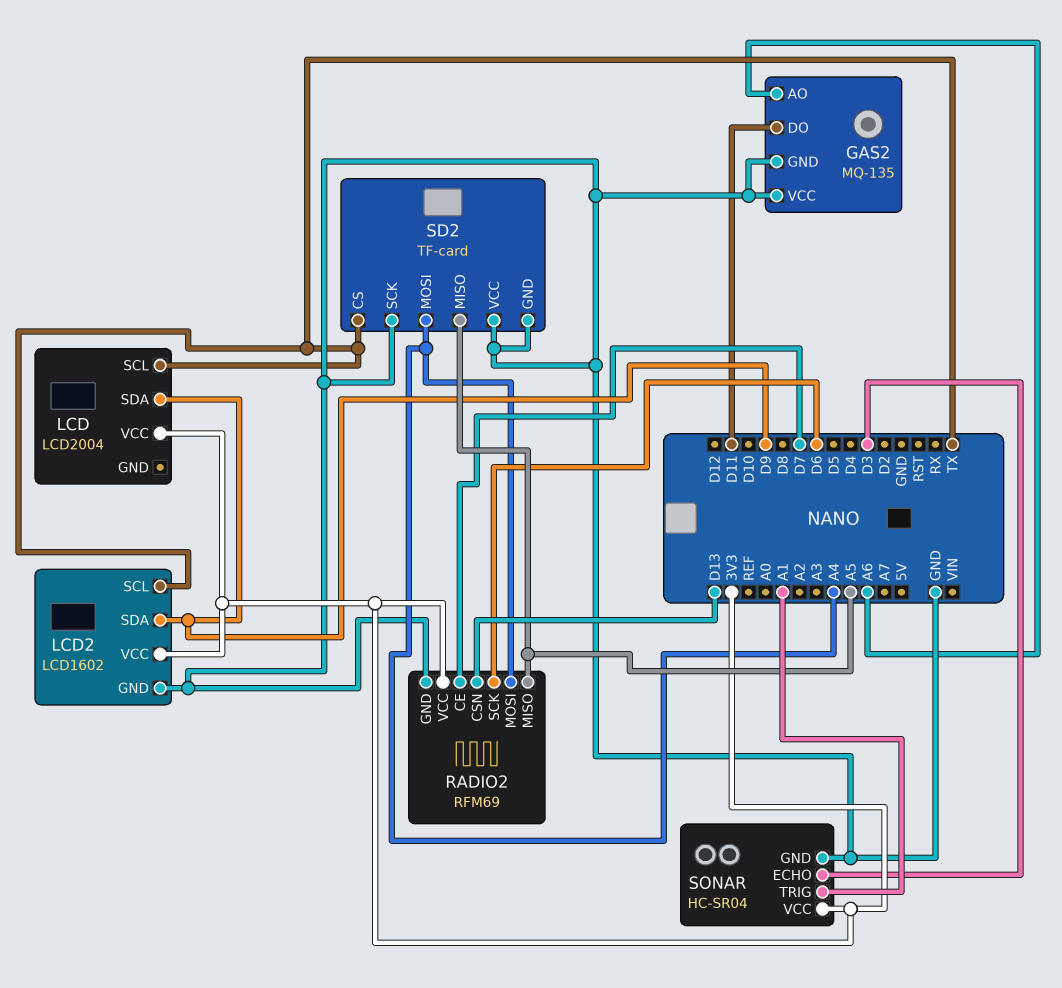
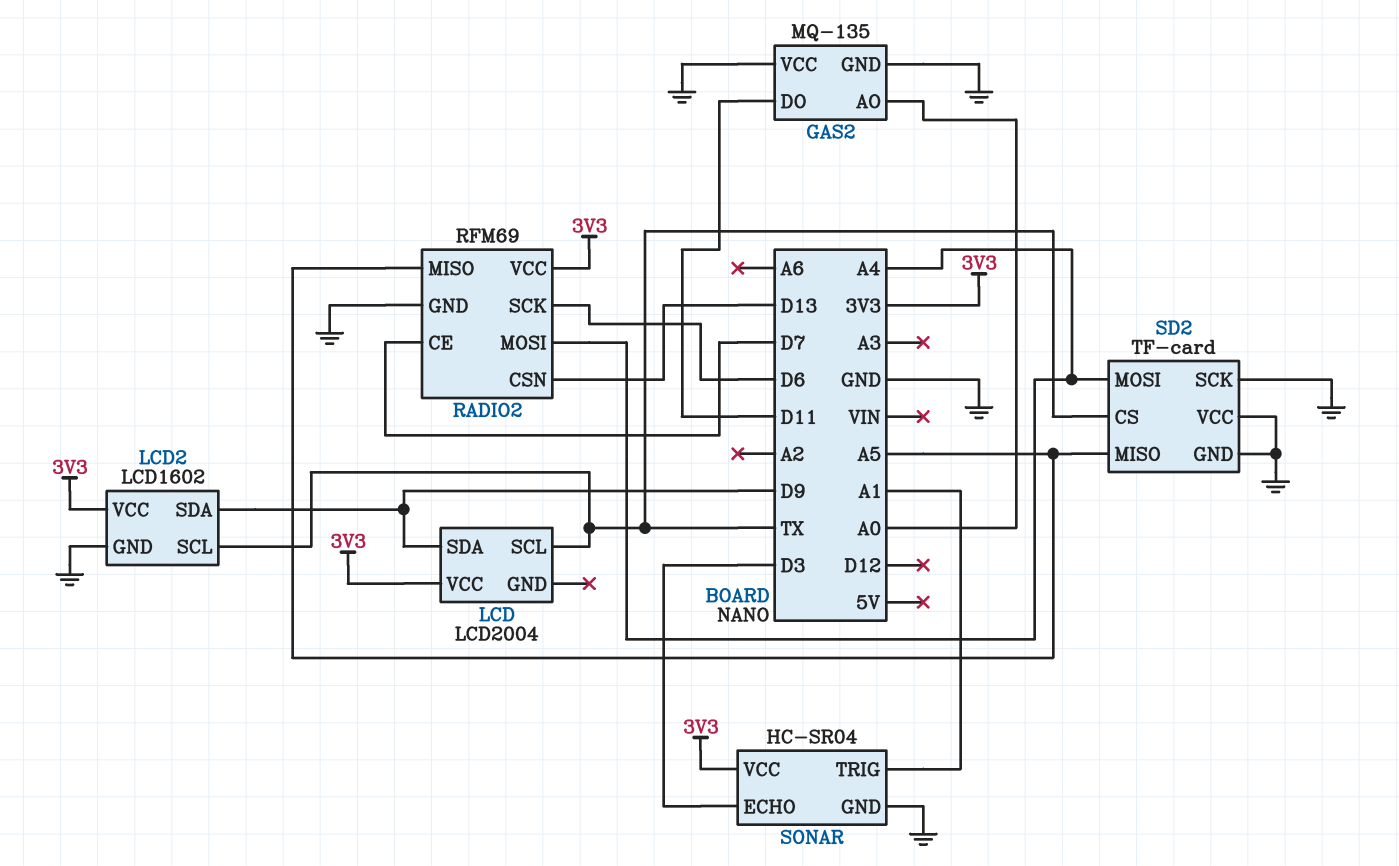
GAS2 pin AO: A6 -> A0

